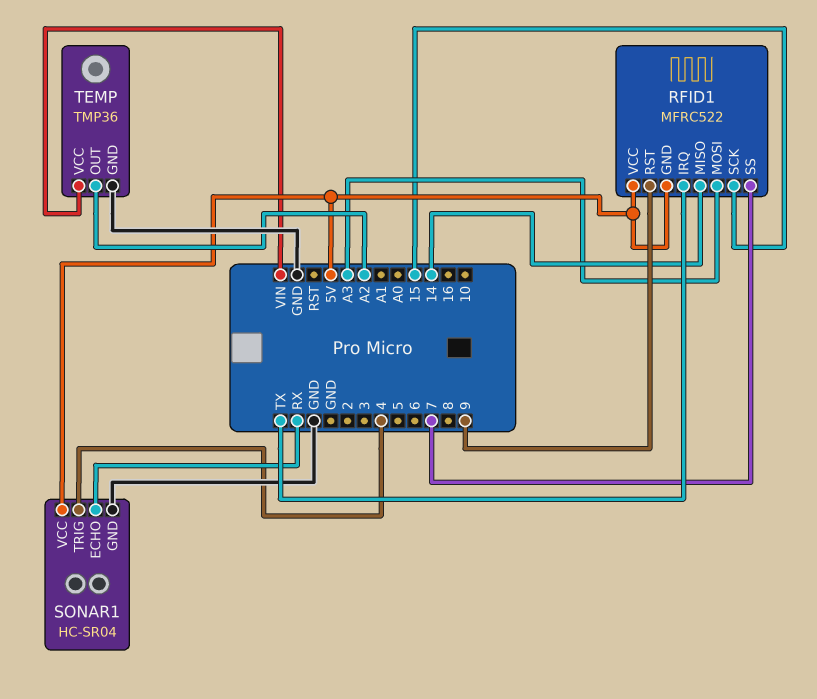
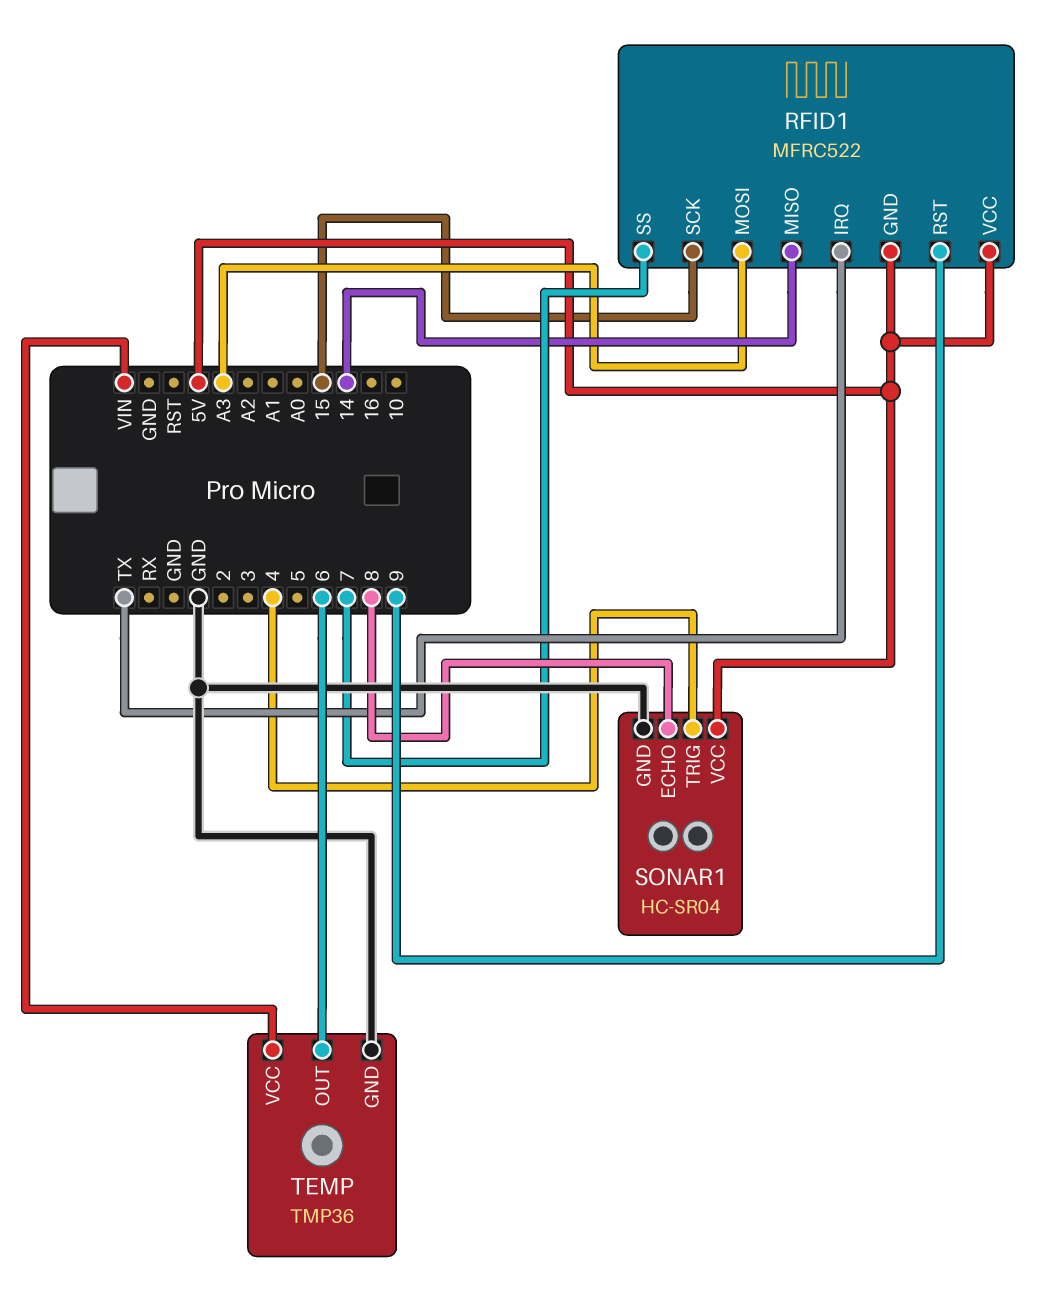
SONAR1 pin ECHO: RX -> 8
TEMP pin OUT: A2 -> 6

